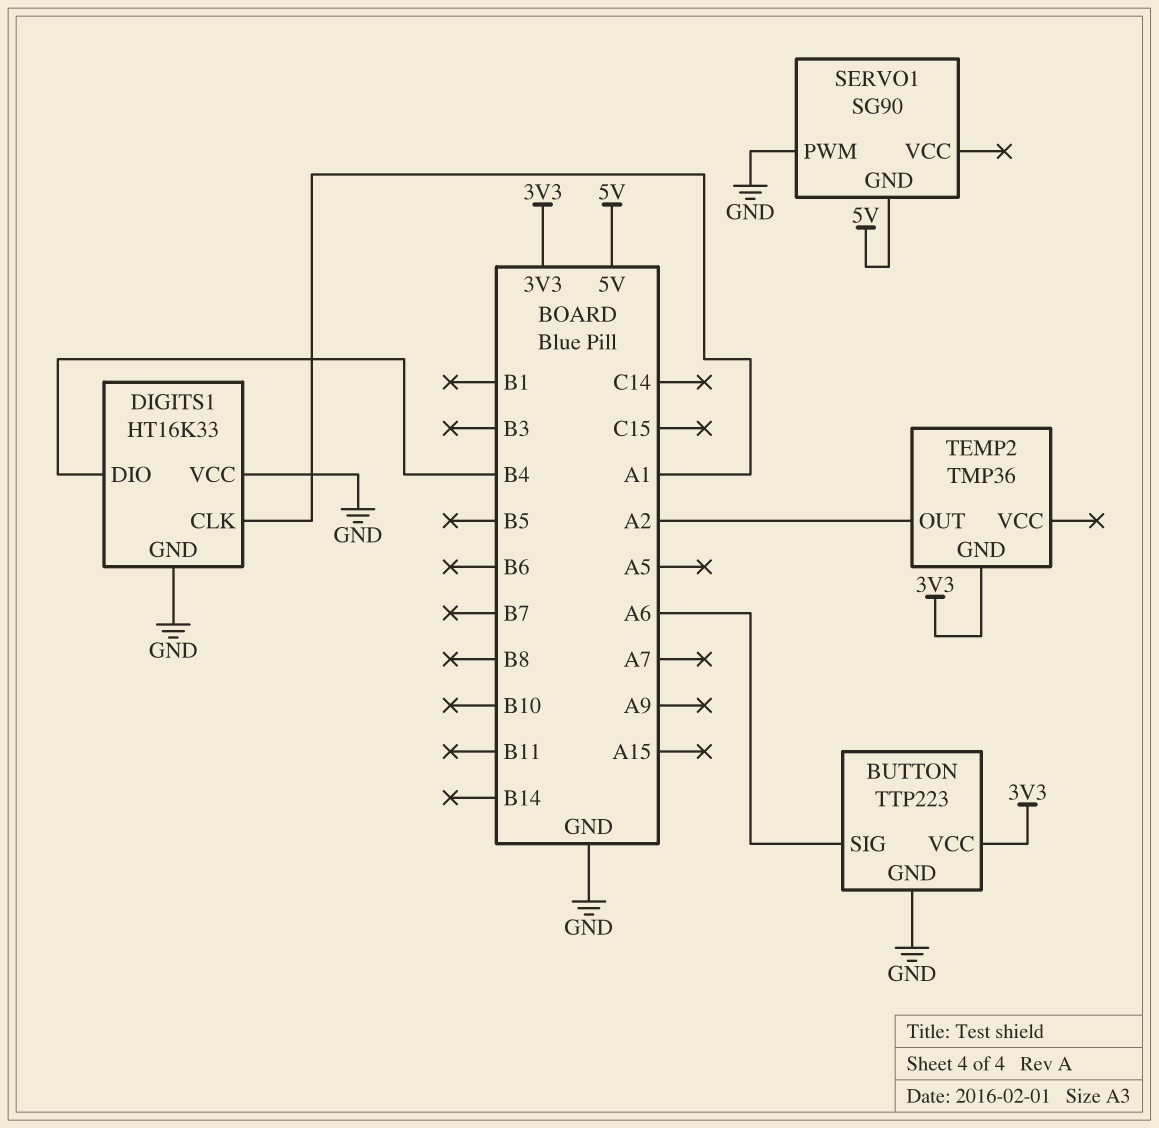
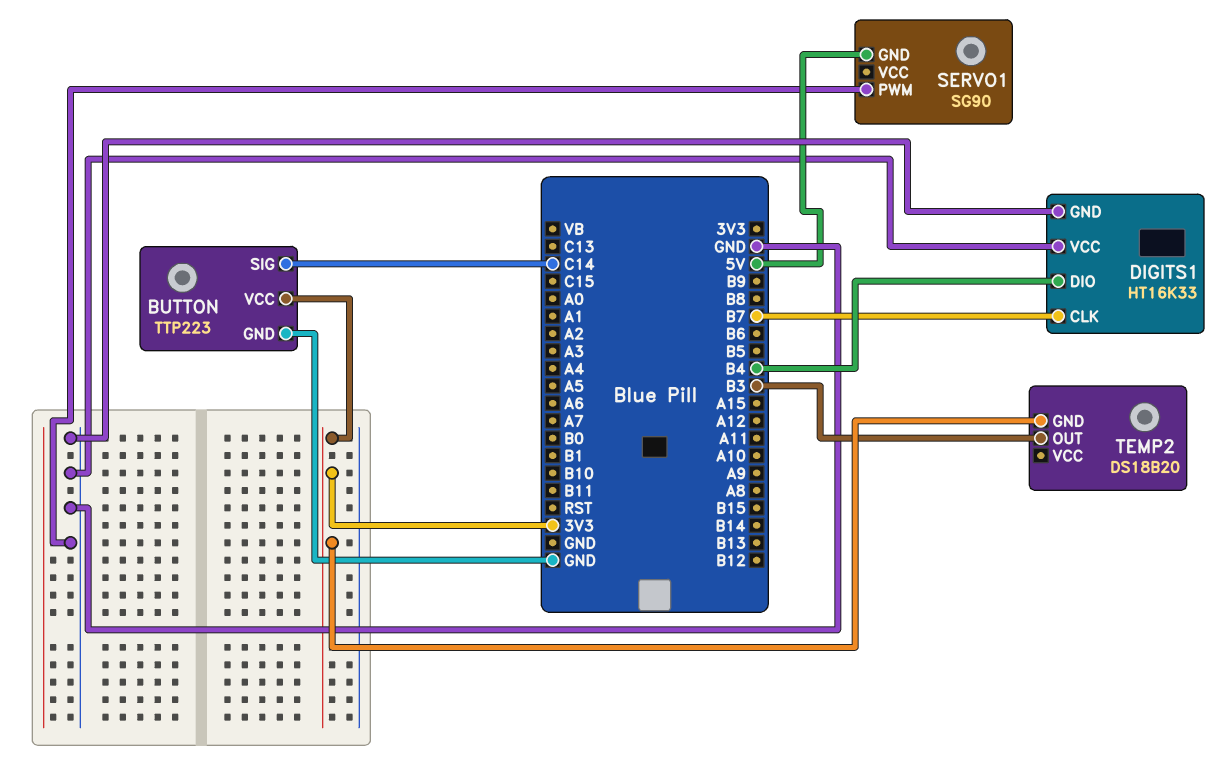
BUTTON pin SIG: A6 -> C14
DIGITS1 pin CLK: A1 -> B7
TEMP2: TMP36 -> DS18B20
TEMP2 pin OUT: A2 -> B3

